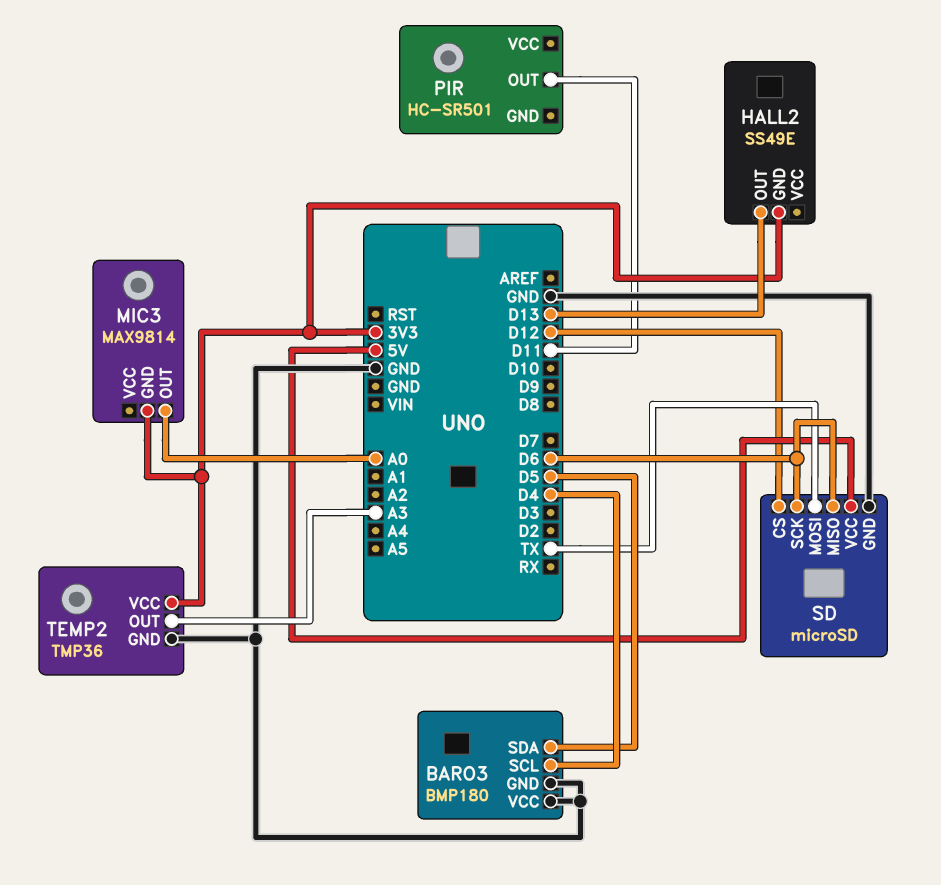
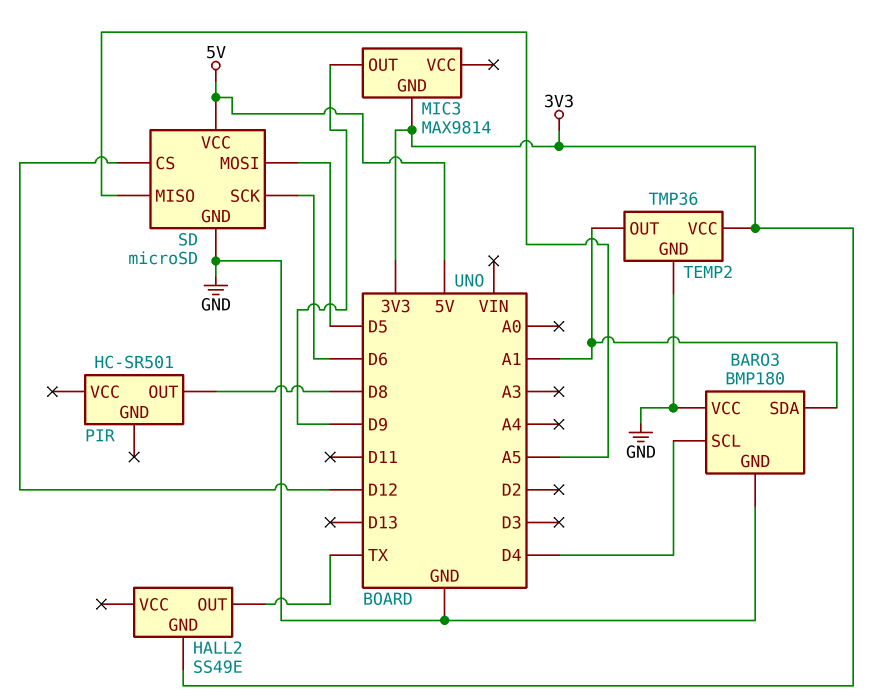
BARO3 pin SDA: D5 -> A1
HALL2 pin OUT: D13 -> TX
MIC3 pin OUT: A0 -> D9
PIR pin OUT: D11 -> D8
SD pin MISO: D6 -> A5
SD pin MOSI: TX -> D5
TEMP2 pin OUT: A3 -> A1

